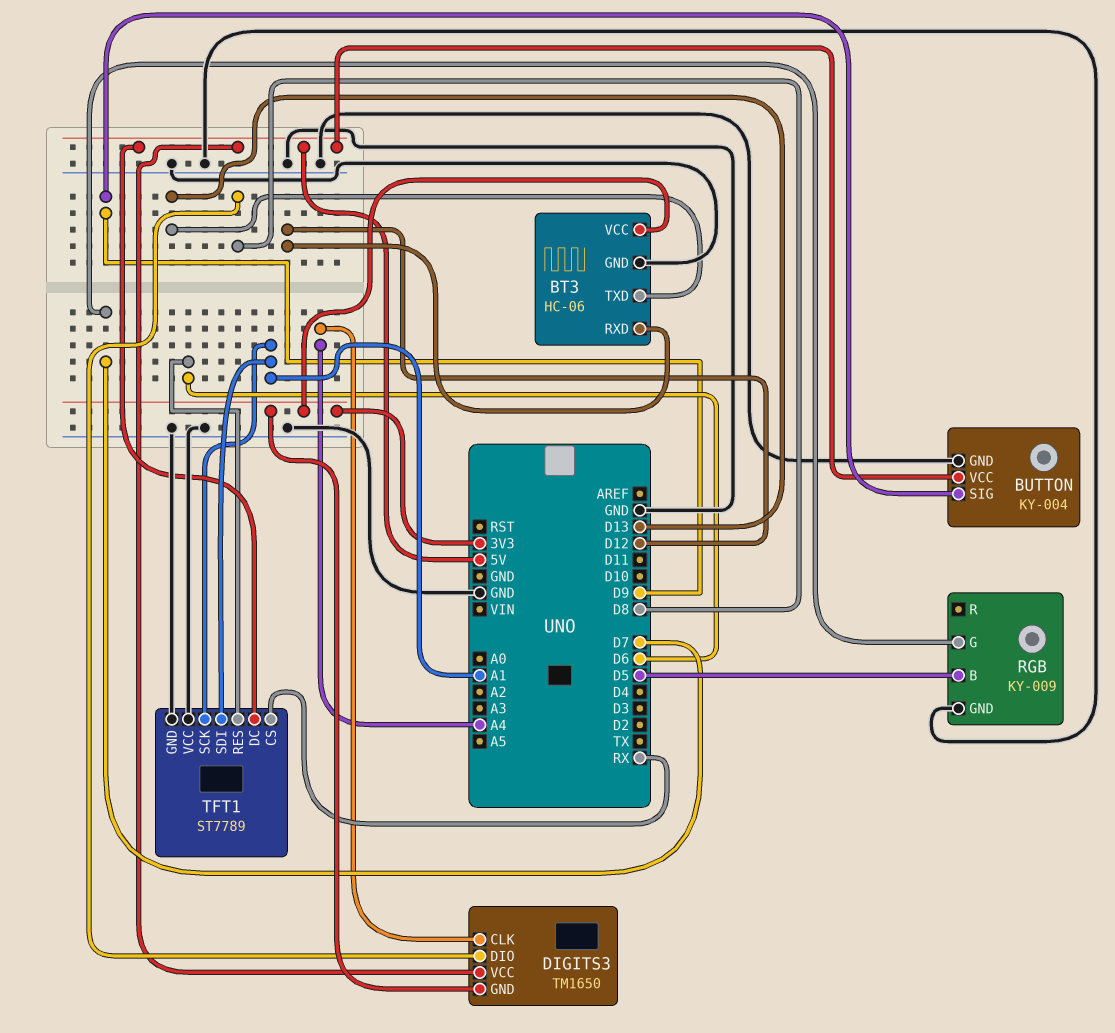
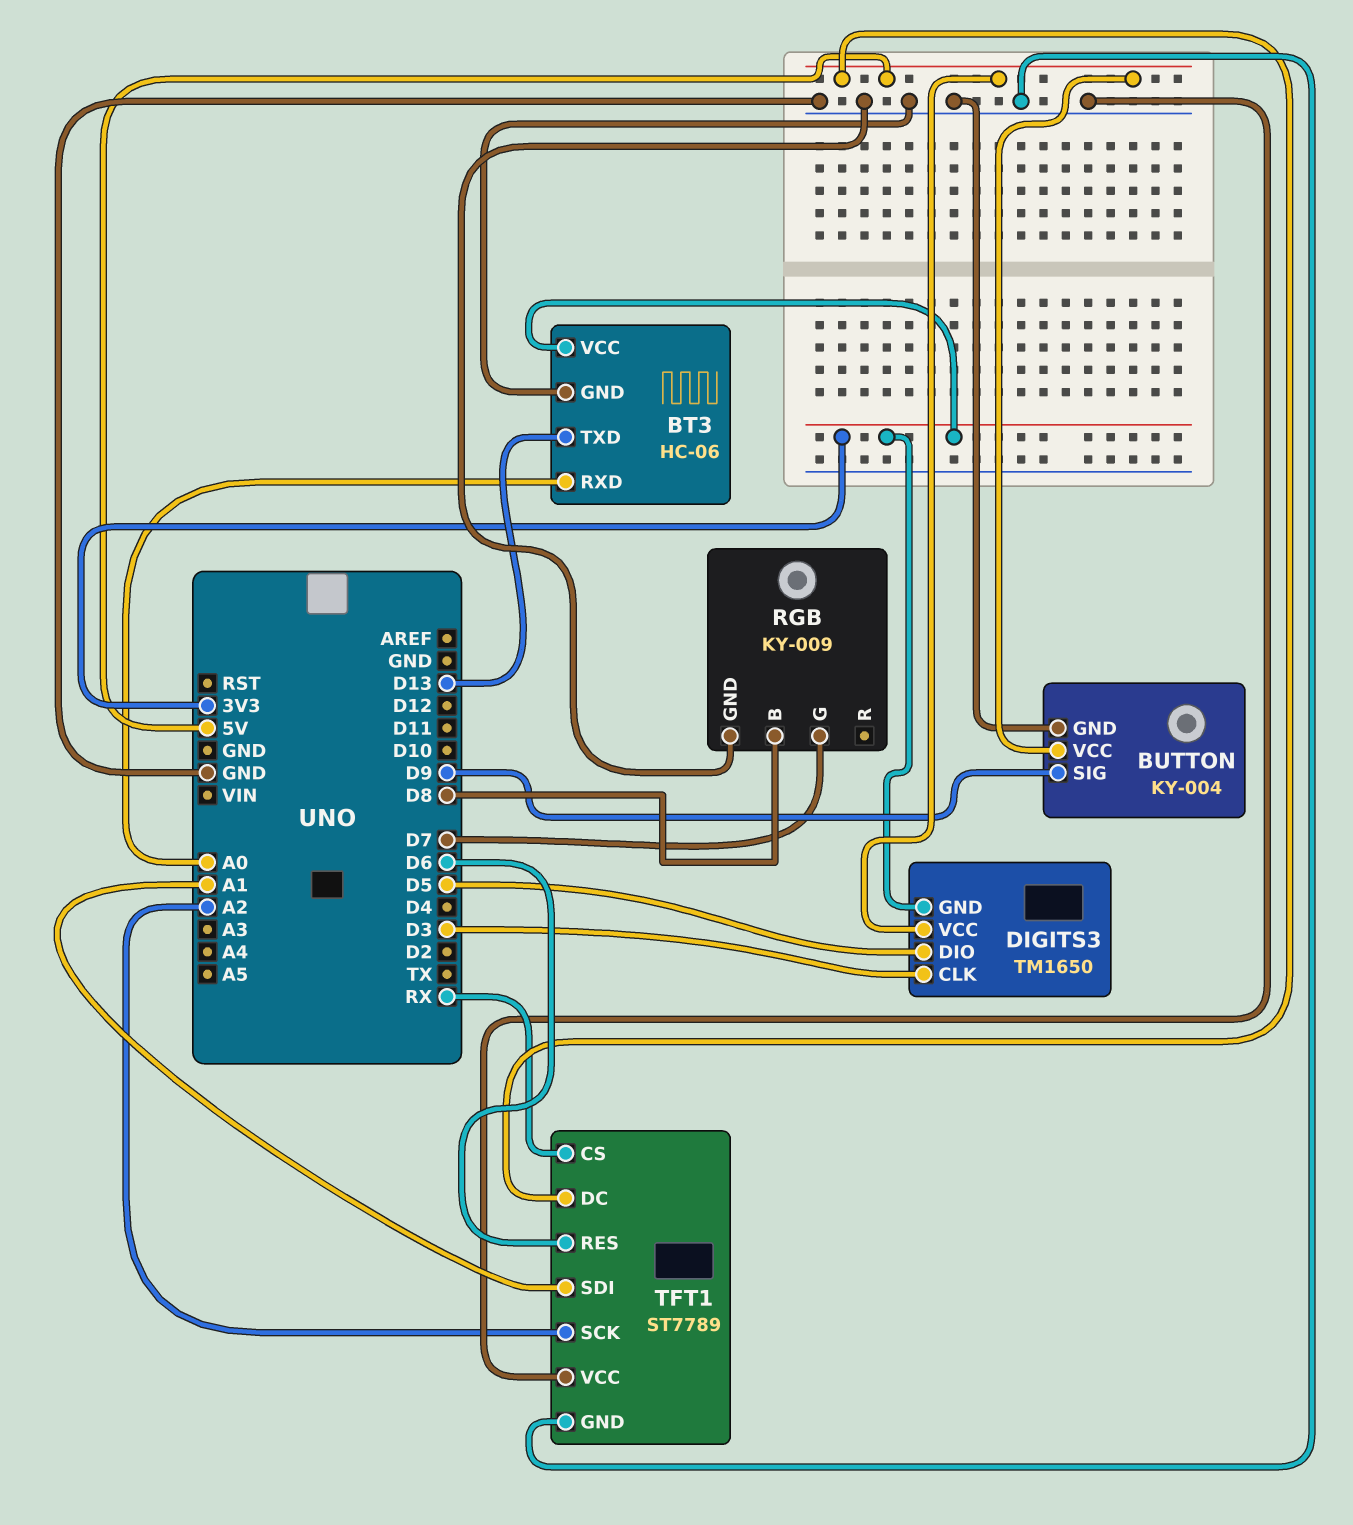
BT3 pin RXD: D12 -> A0
DIGITS3 pin CLK: A4 -> D3
DIGITS3 pin DIO: D8 -> D5
RGB pin B: D5 -> D8
TFT1 pin SCK: A1 -> A2

